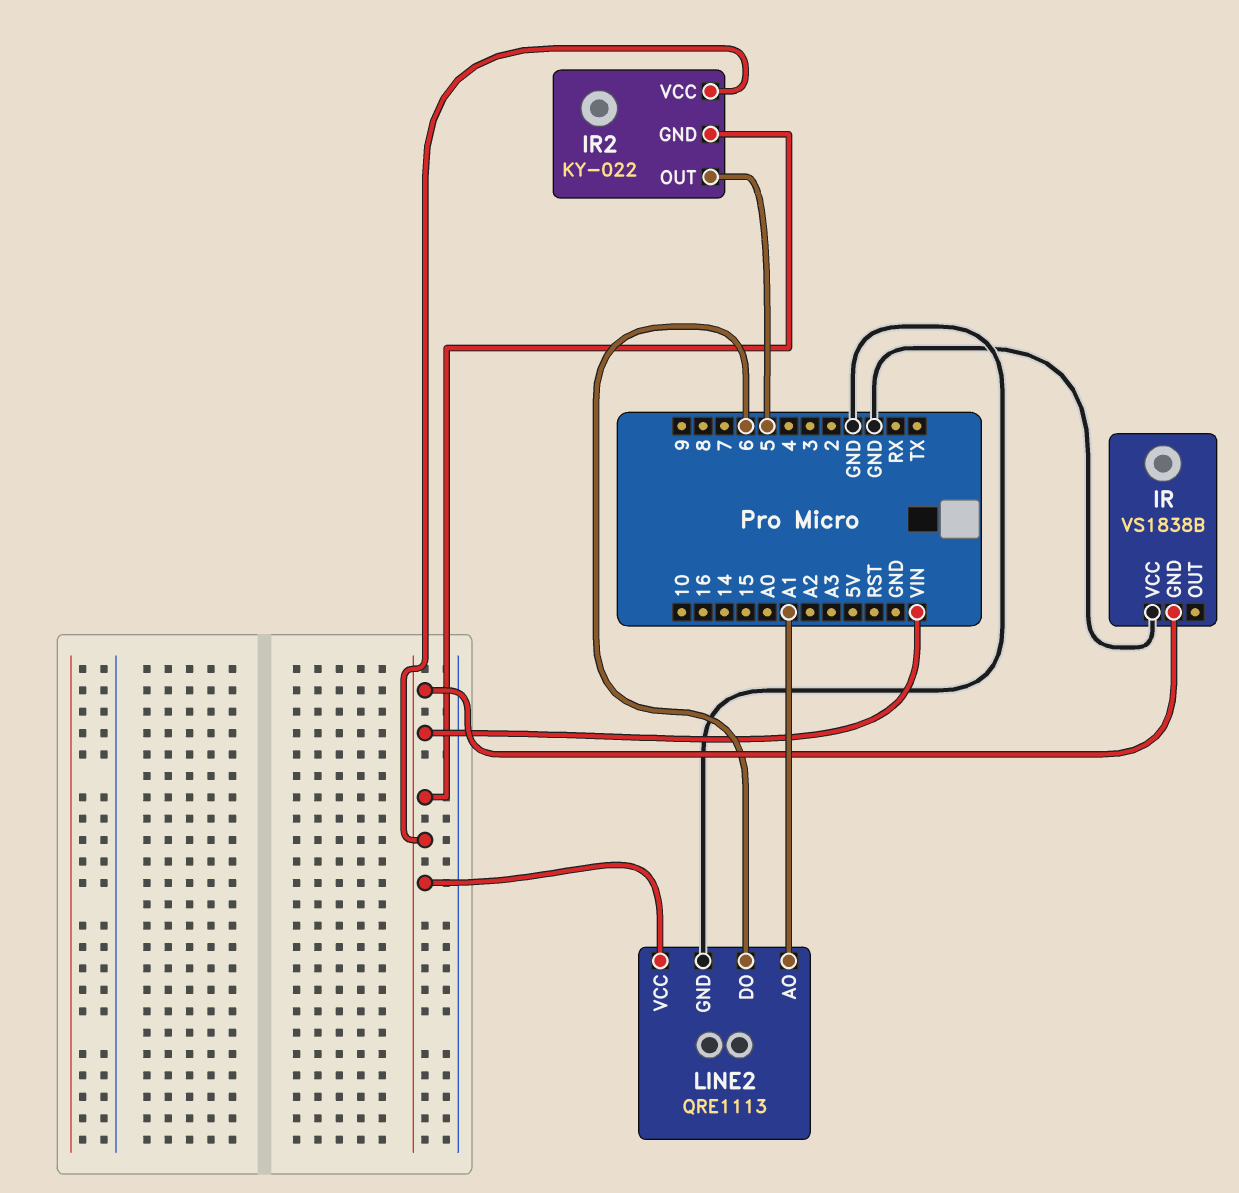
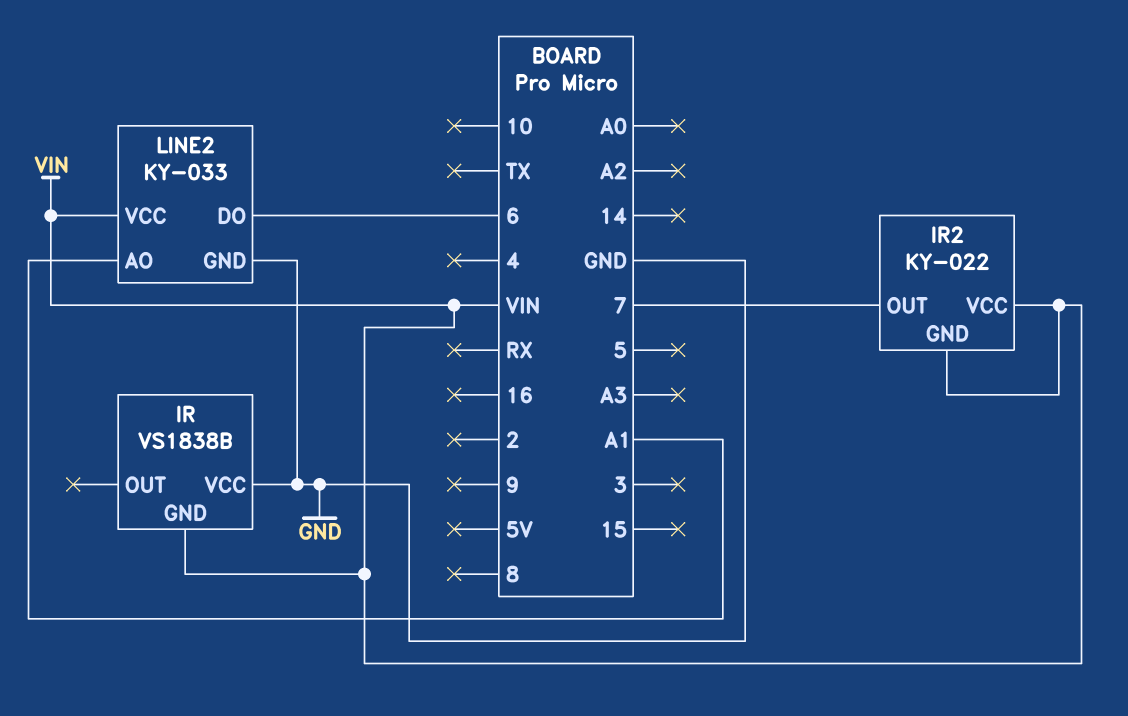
IR2 pin OUT: 5 -> 7
LINE2: QRE1113 -> KY-033

